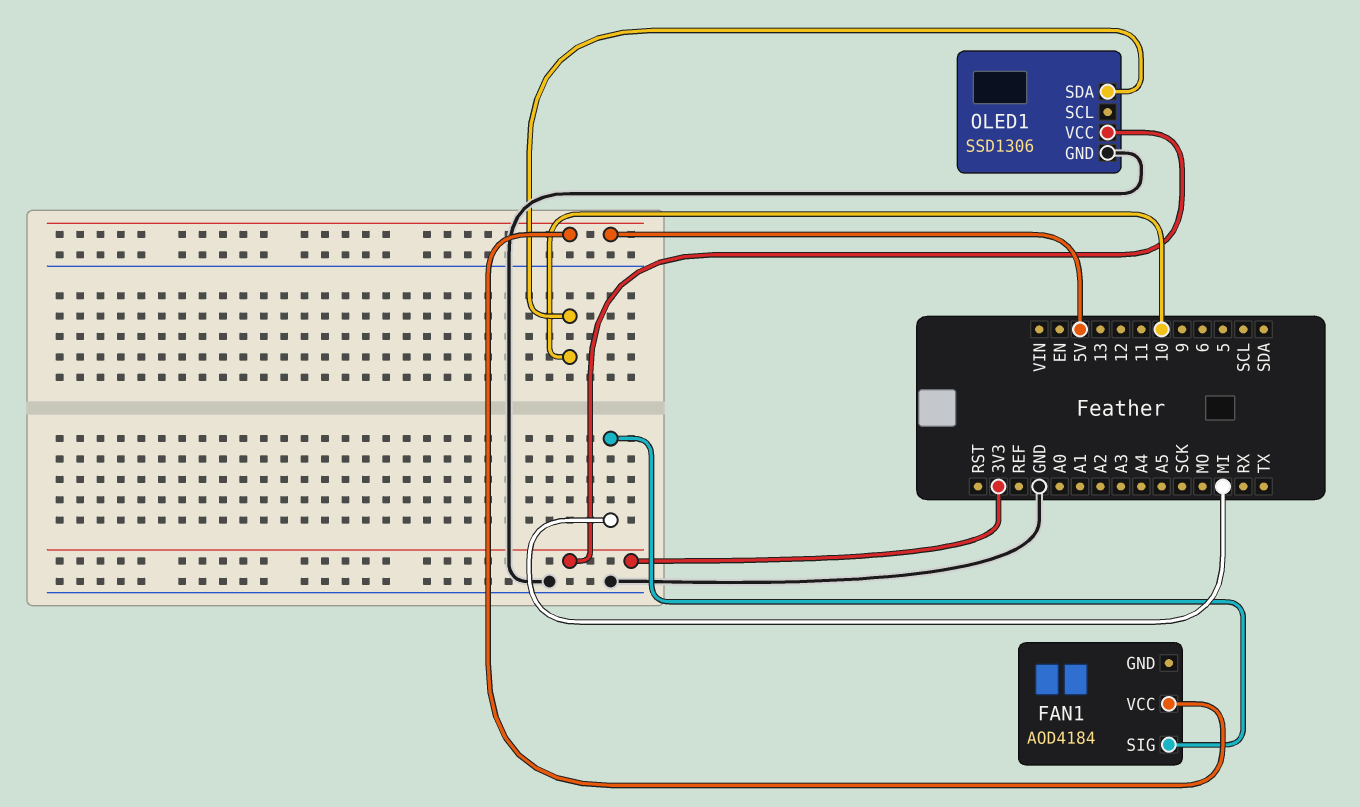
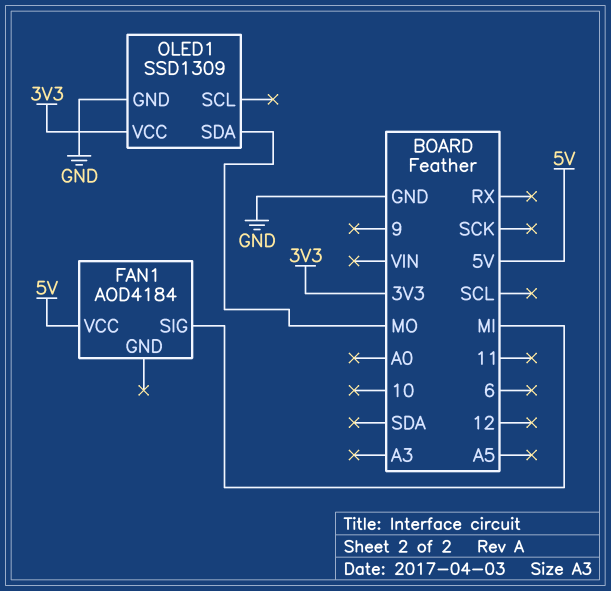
OLED1: SSD1306 -> SSD1309
OLED1 pin SDA: 10 -> MO

